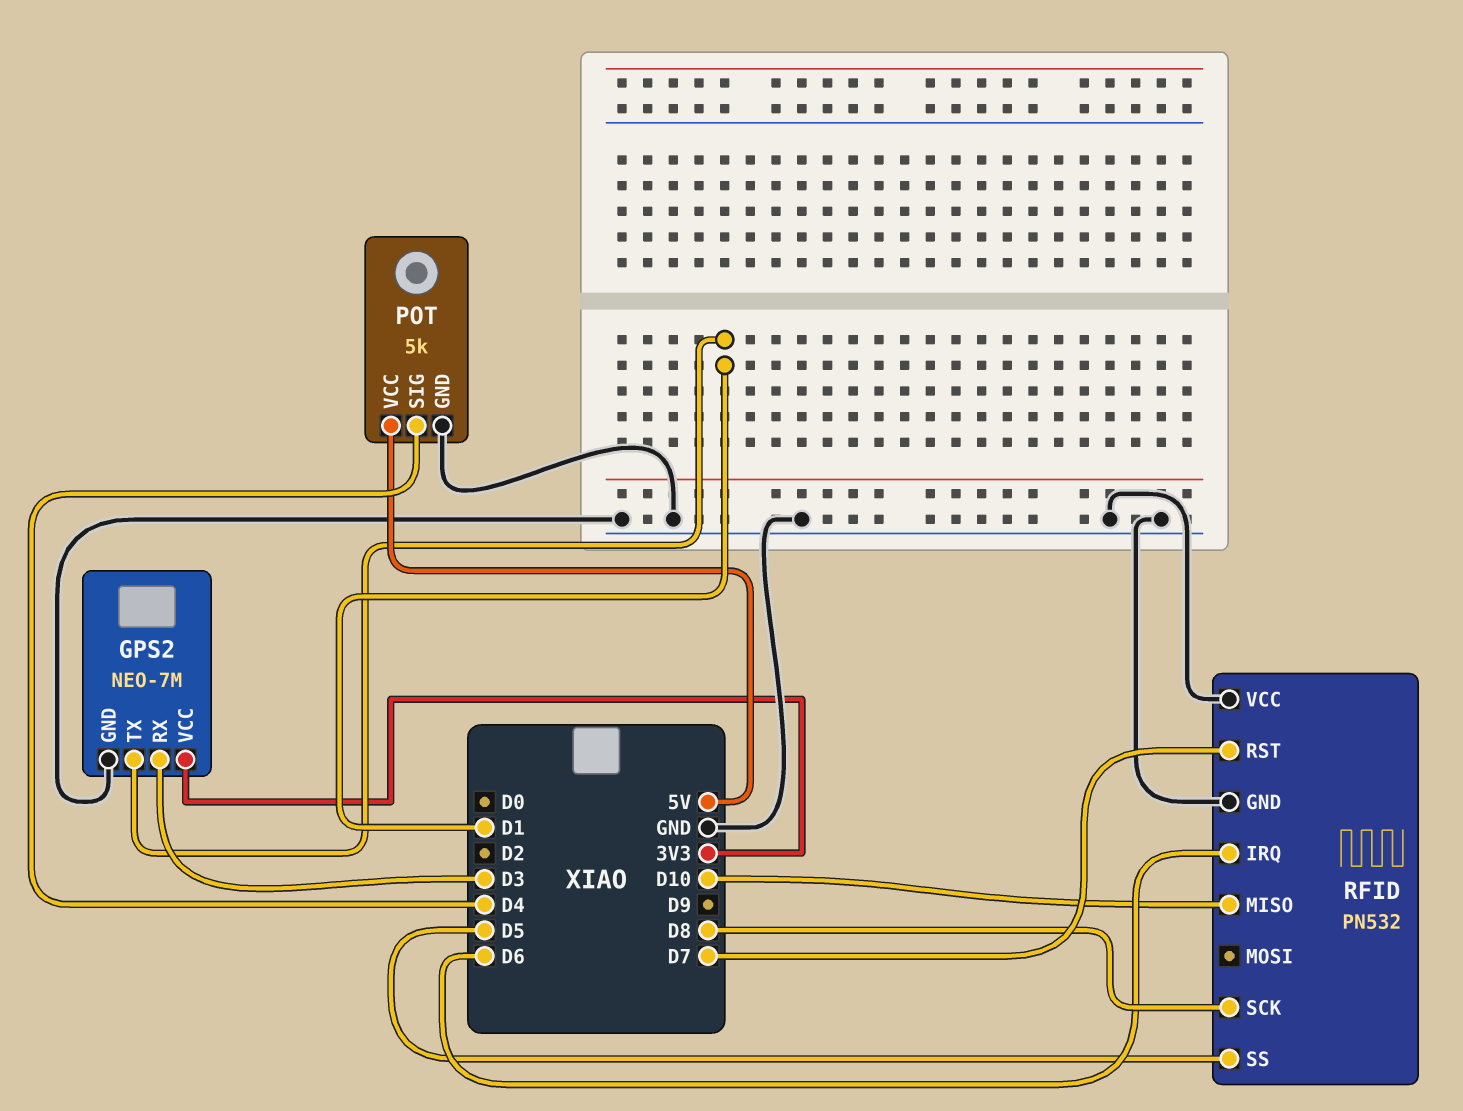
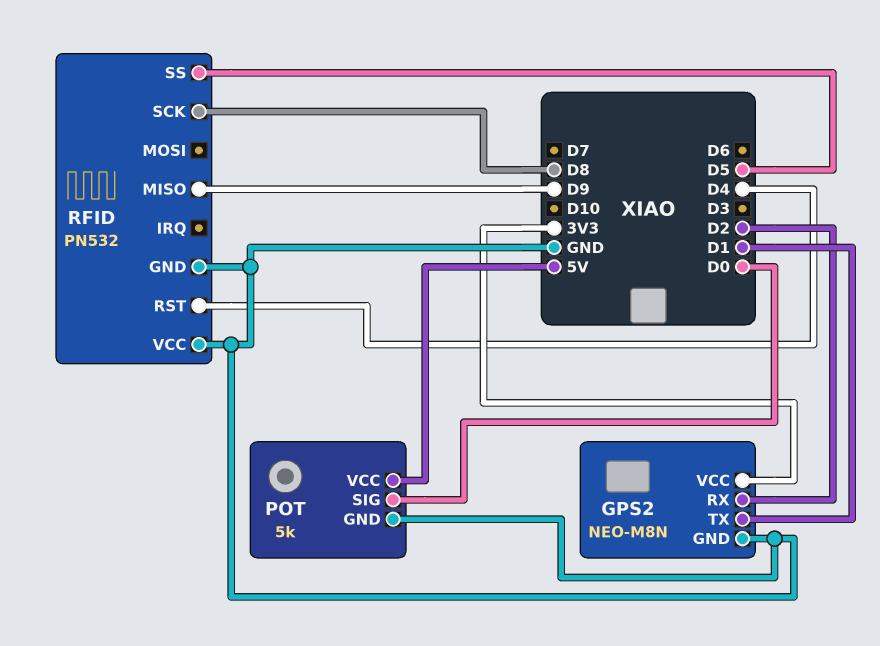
GPS2: NEO-7M -> NEO-M8N
GPS2 pin RX: D3 -> D2
POT pin SIG: D4 -> D0
RFID pin IRQ: D6 -> none
RFID pin MISO: D10 -> D9
RFID pin RST: D7 -> D4

